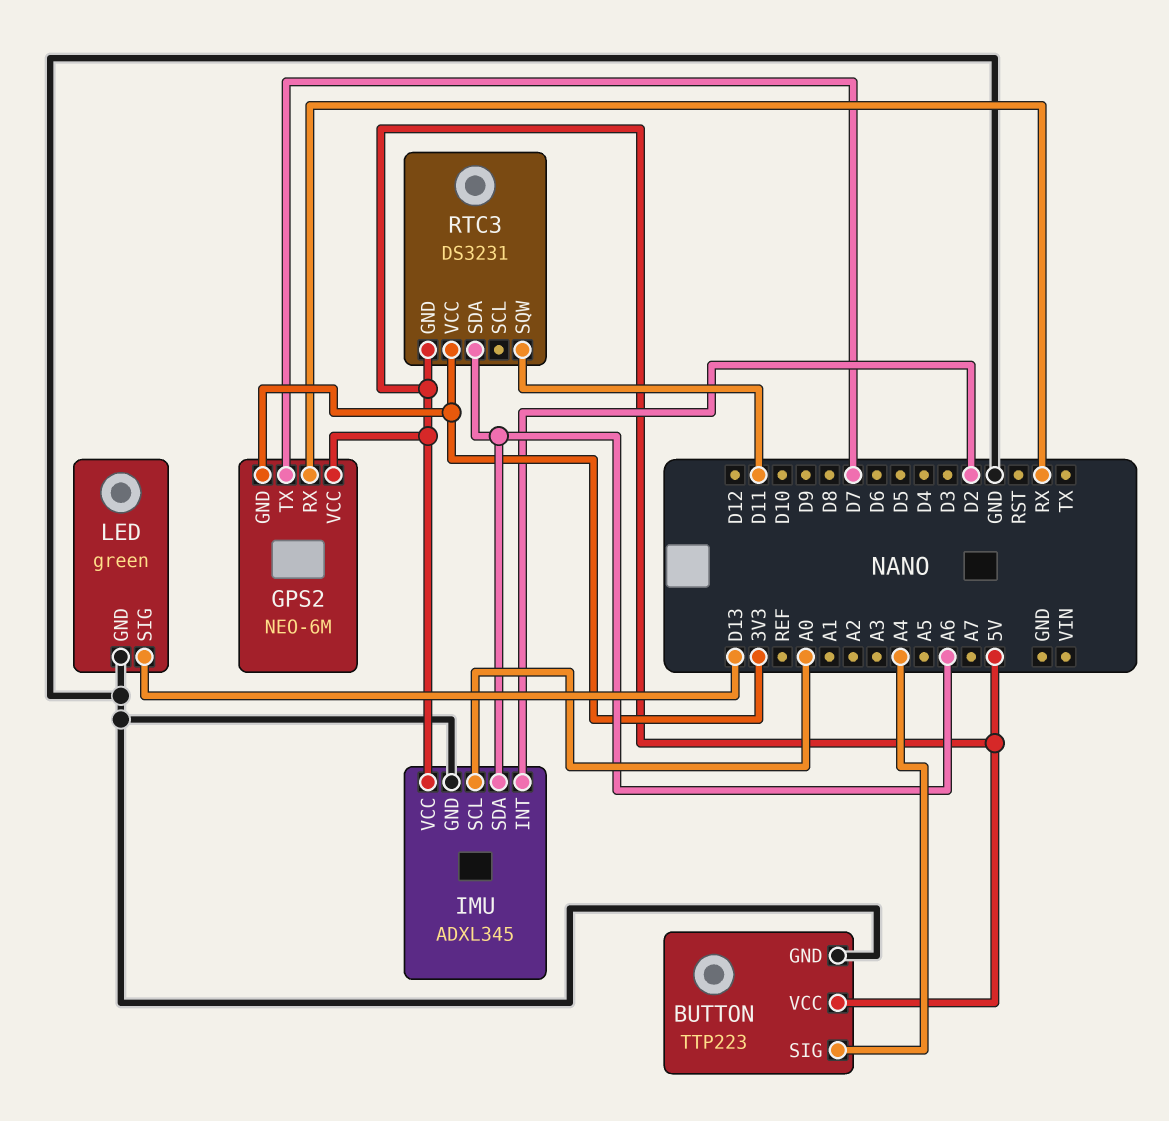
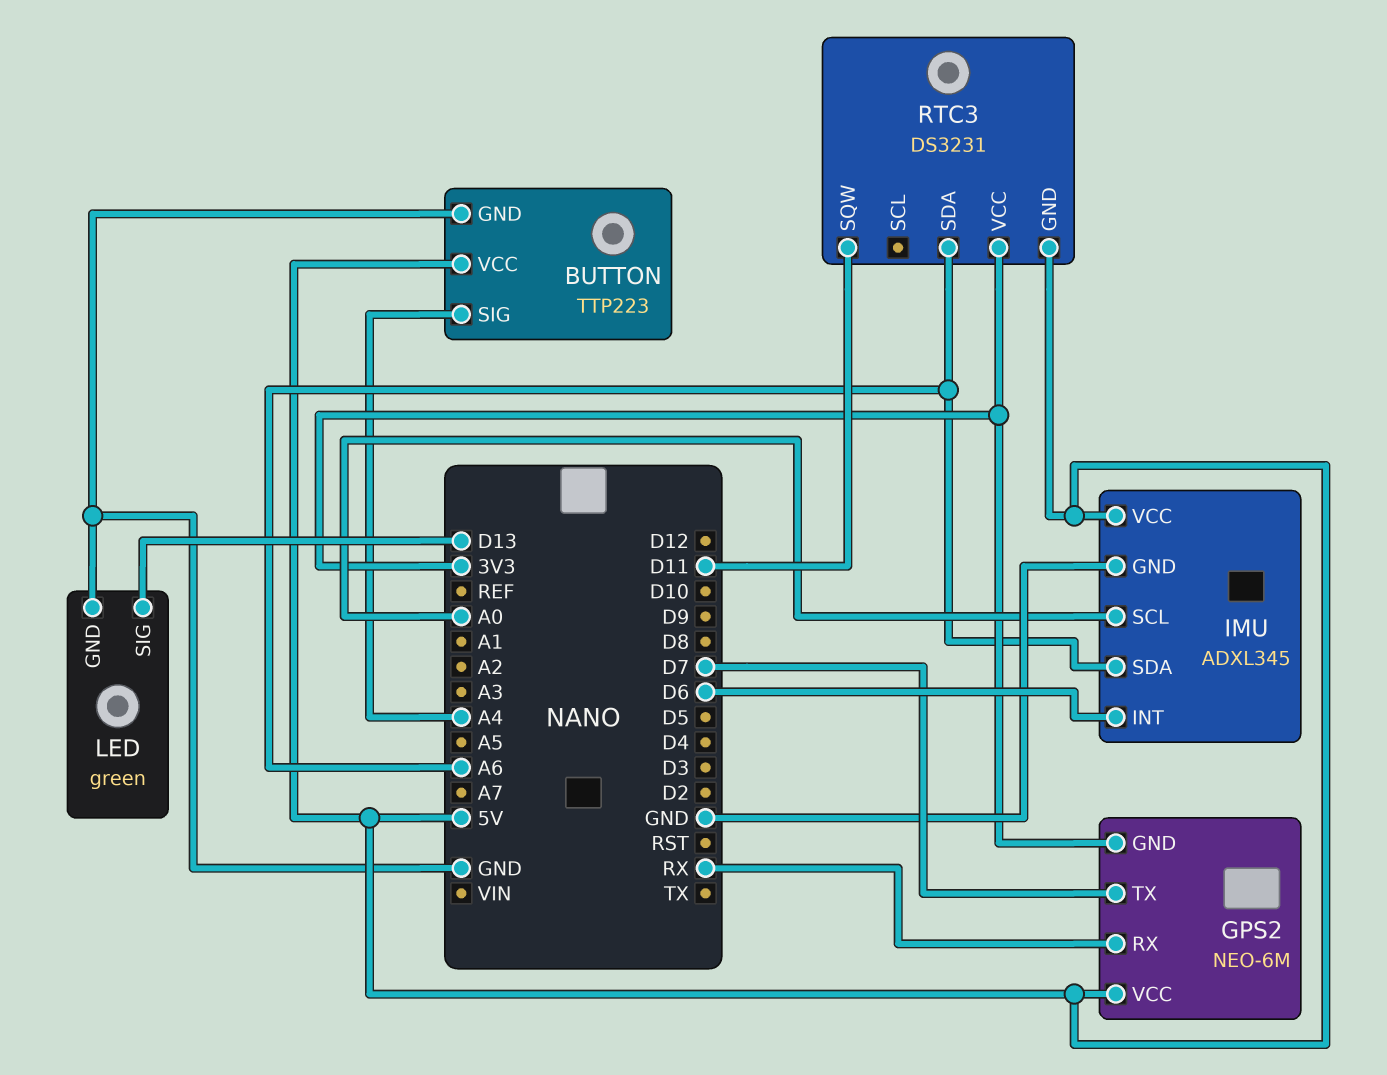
IMU pin INT: D2 -> D6

